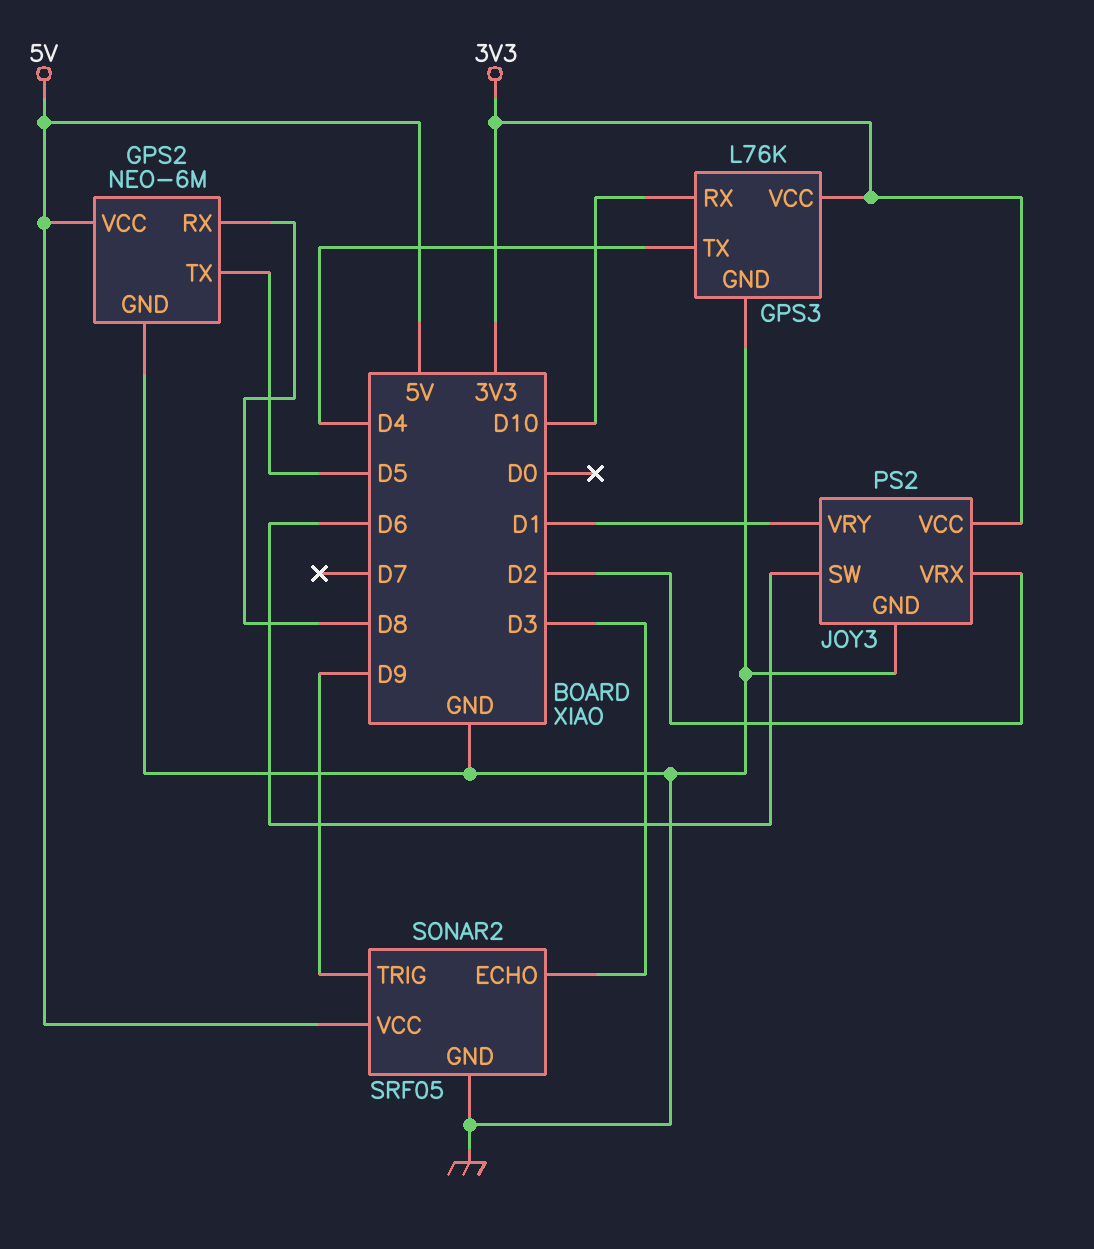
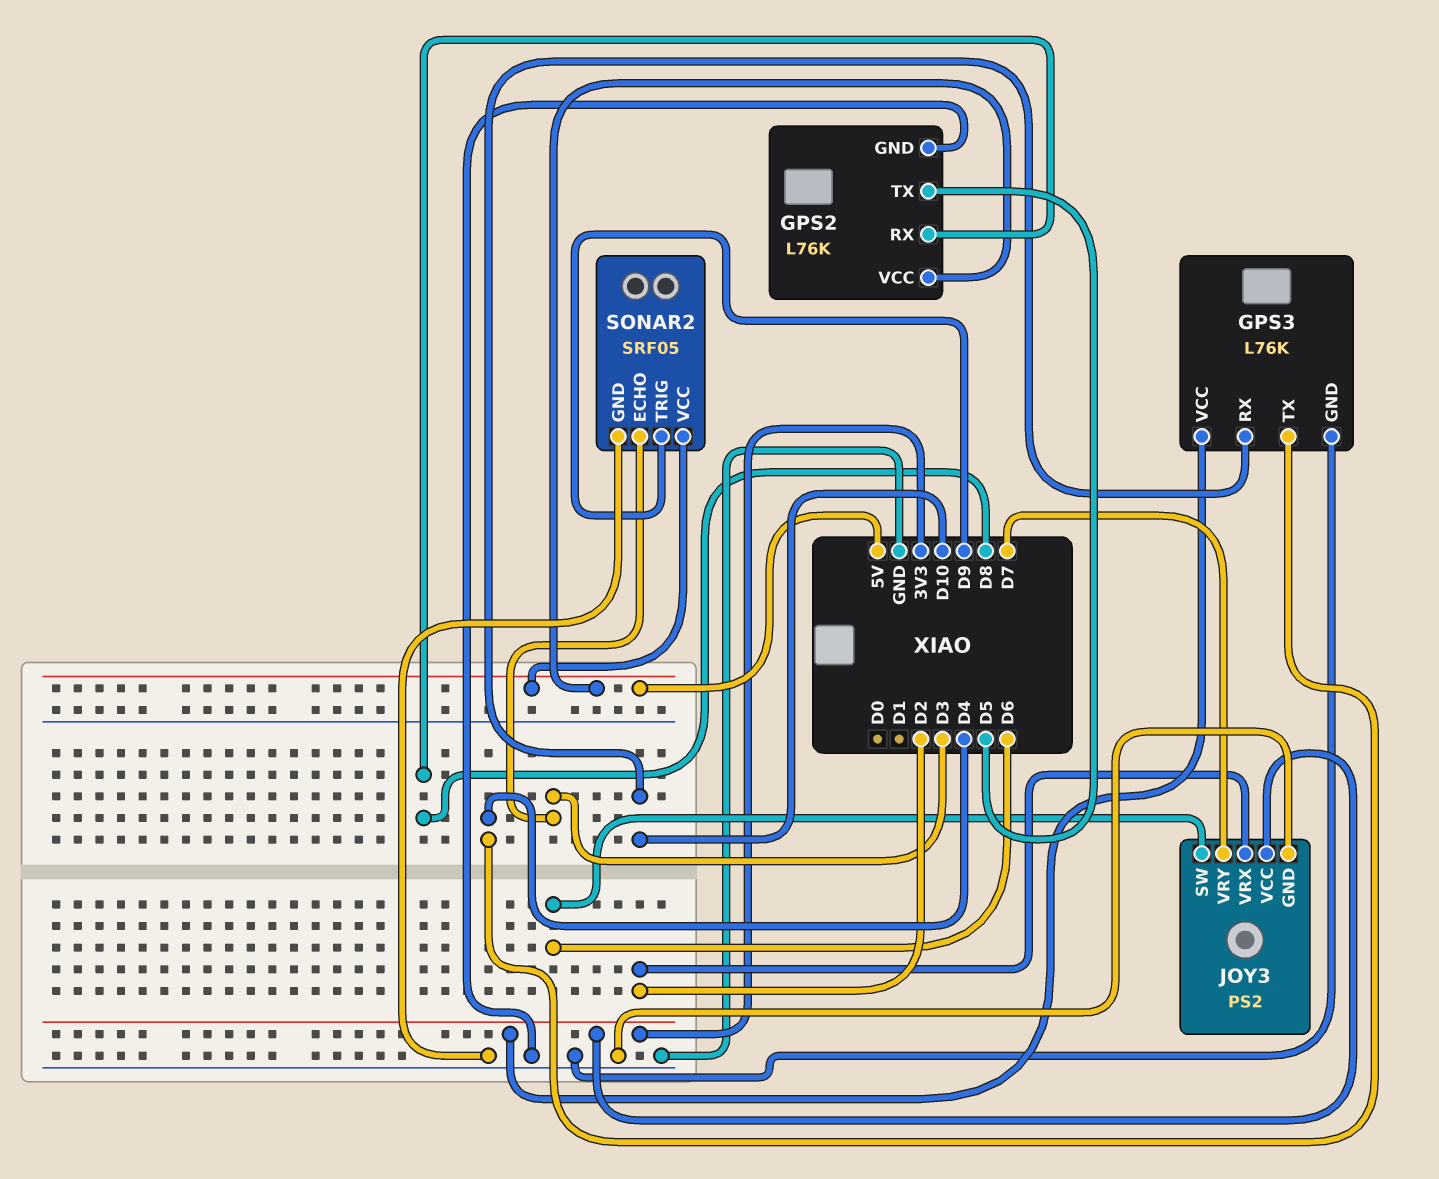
GPS2: NEO-6M -> L76K
JOY3 pin VRY: D1 -> D7

